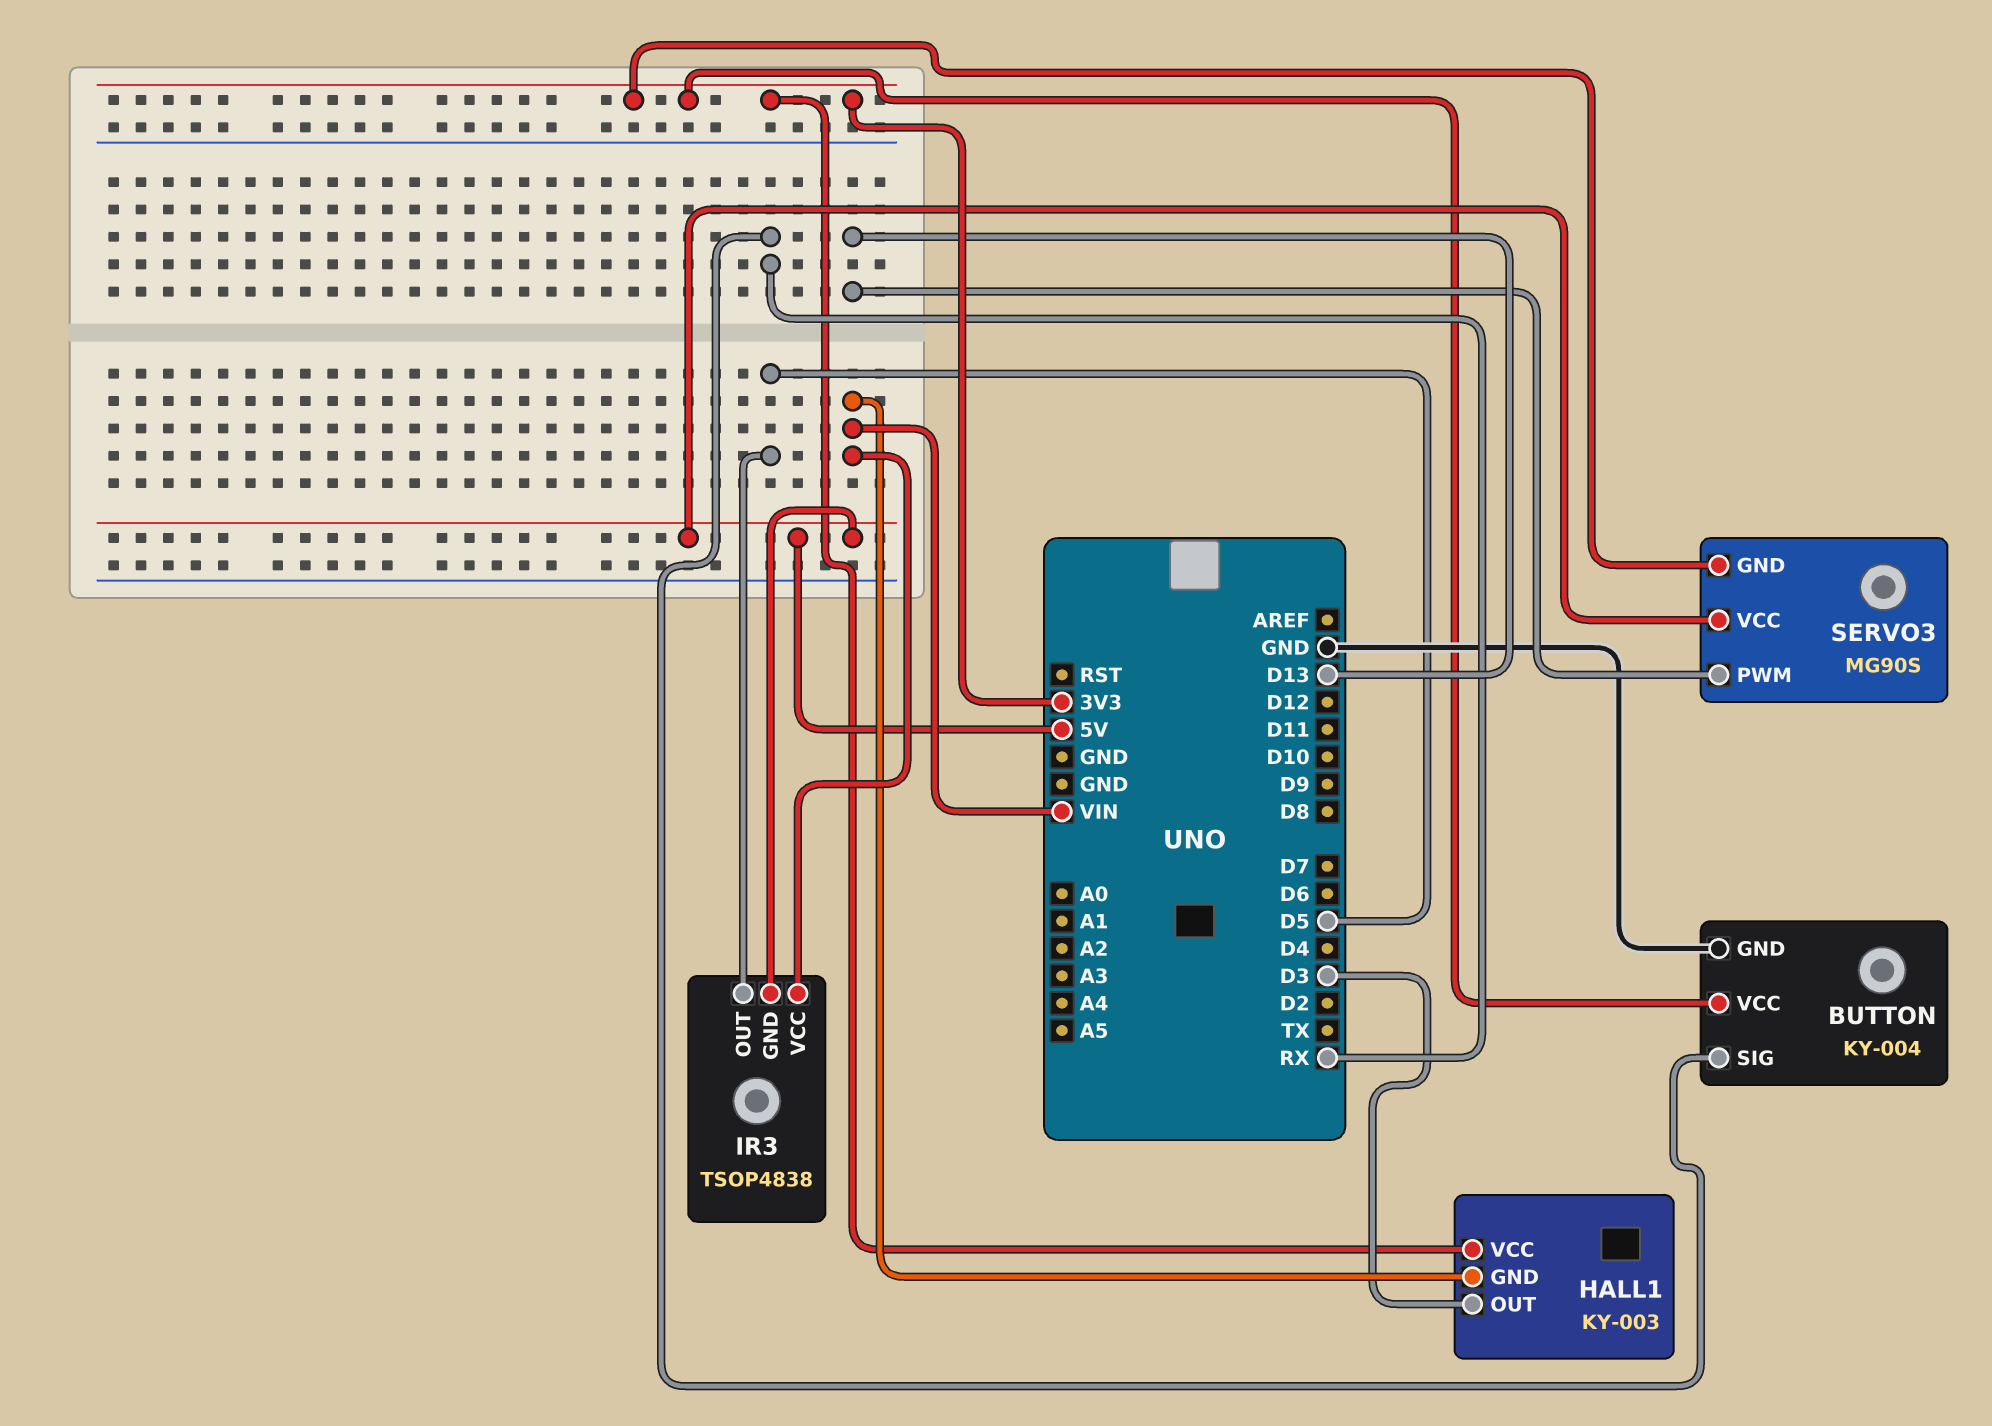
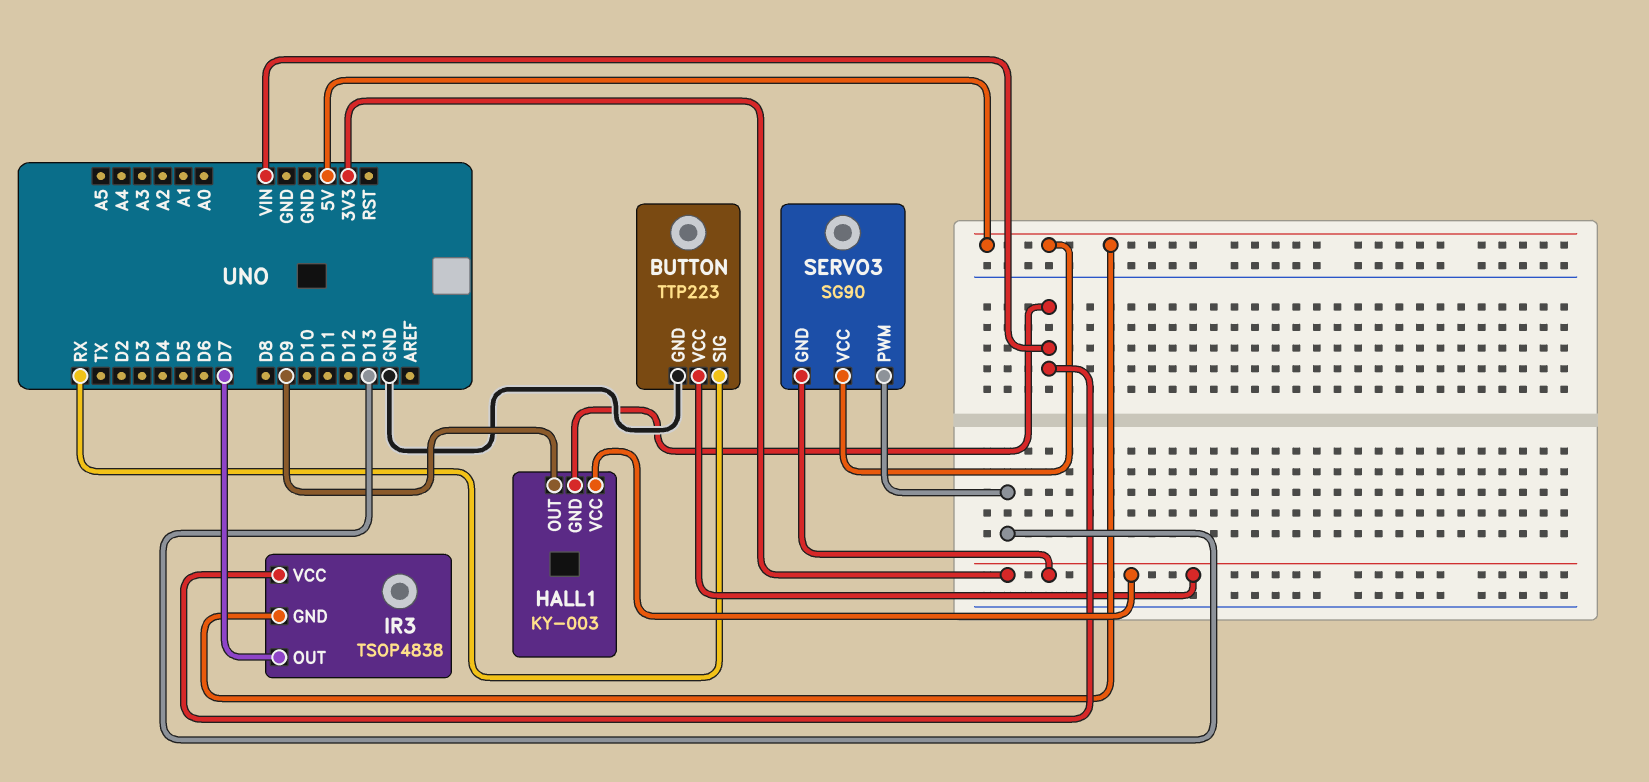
BUTTON: KY-004 -> TTP223
HALL1 pin OUT: D3 -> D9
IR3 pin OUT: D5 -> D7
SERVO3: MG90S -> SG90

